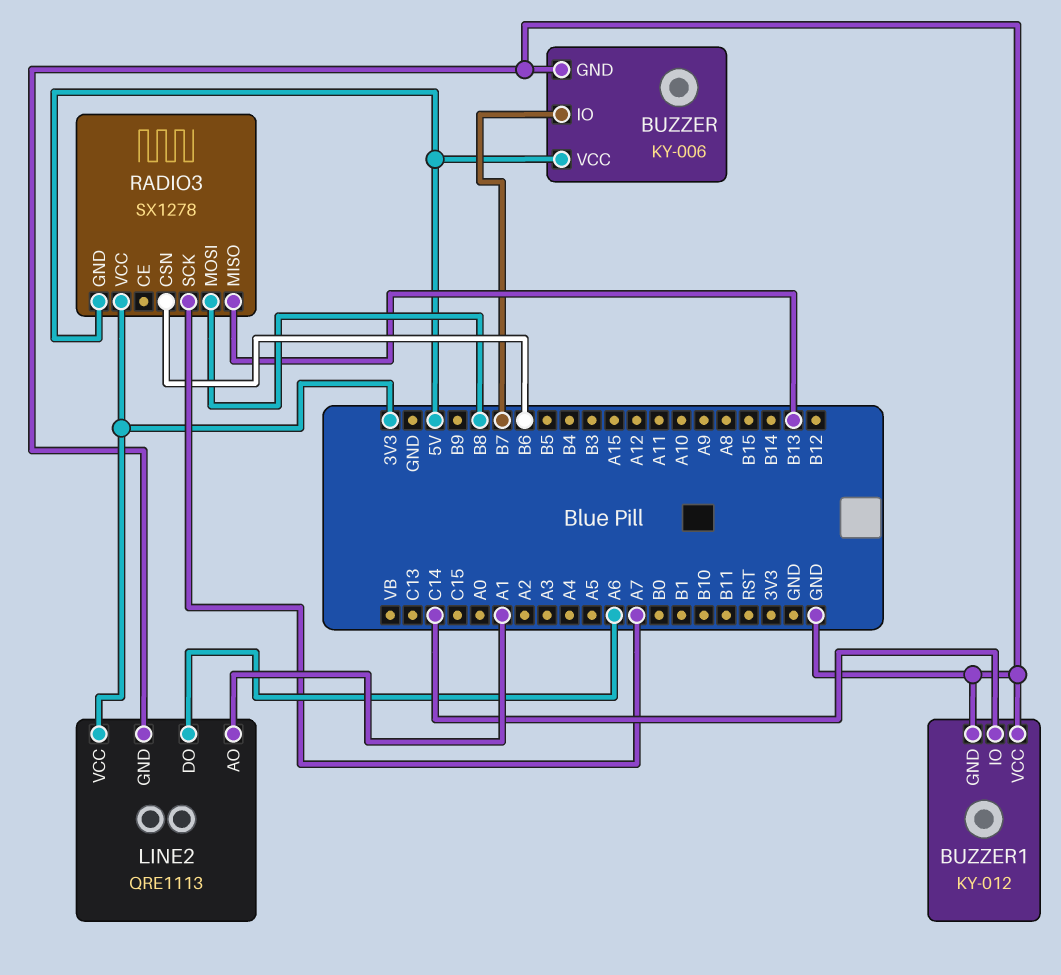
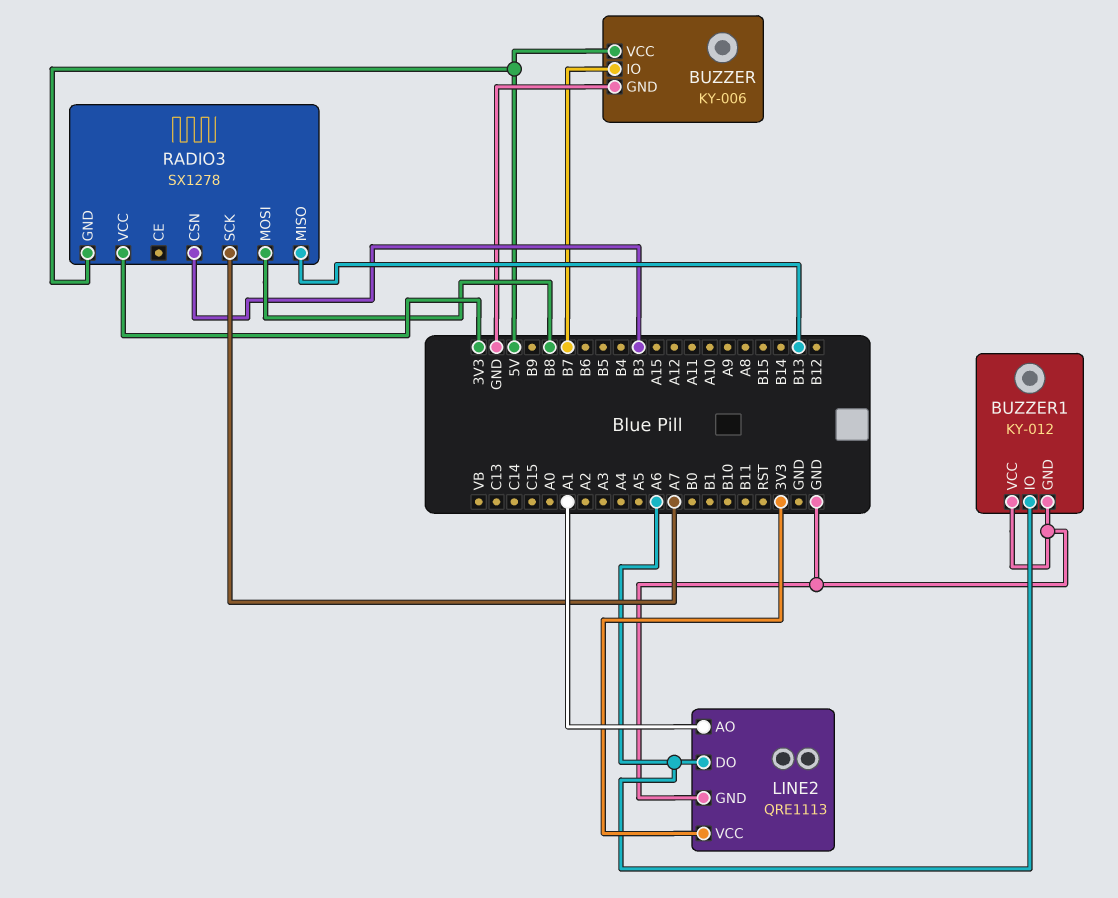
BUZZER1 pin IO: C14 -> A6
RADIO3 pin CSN: B6 -> B3

